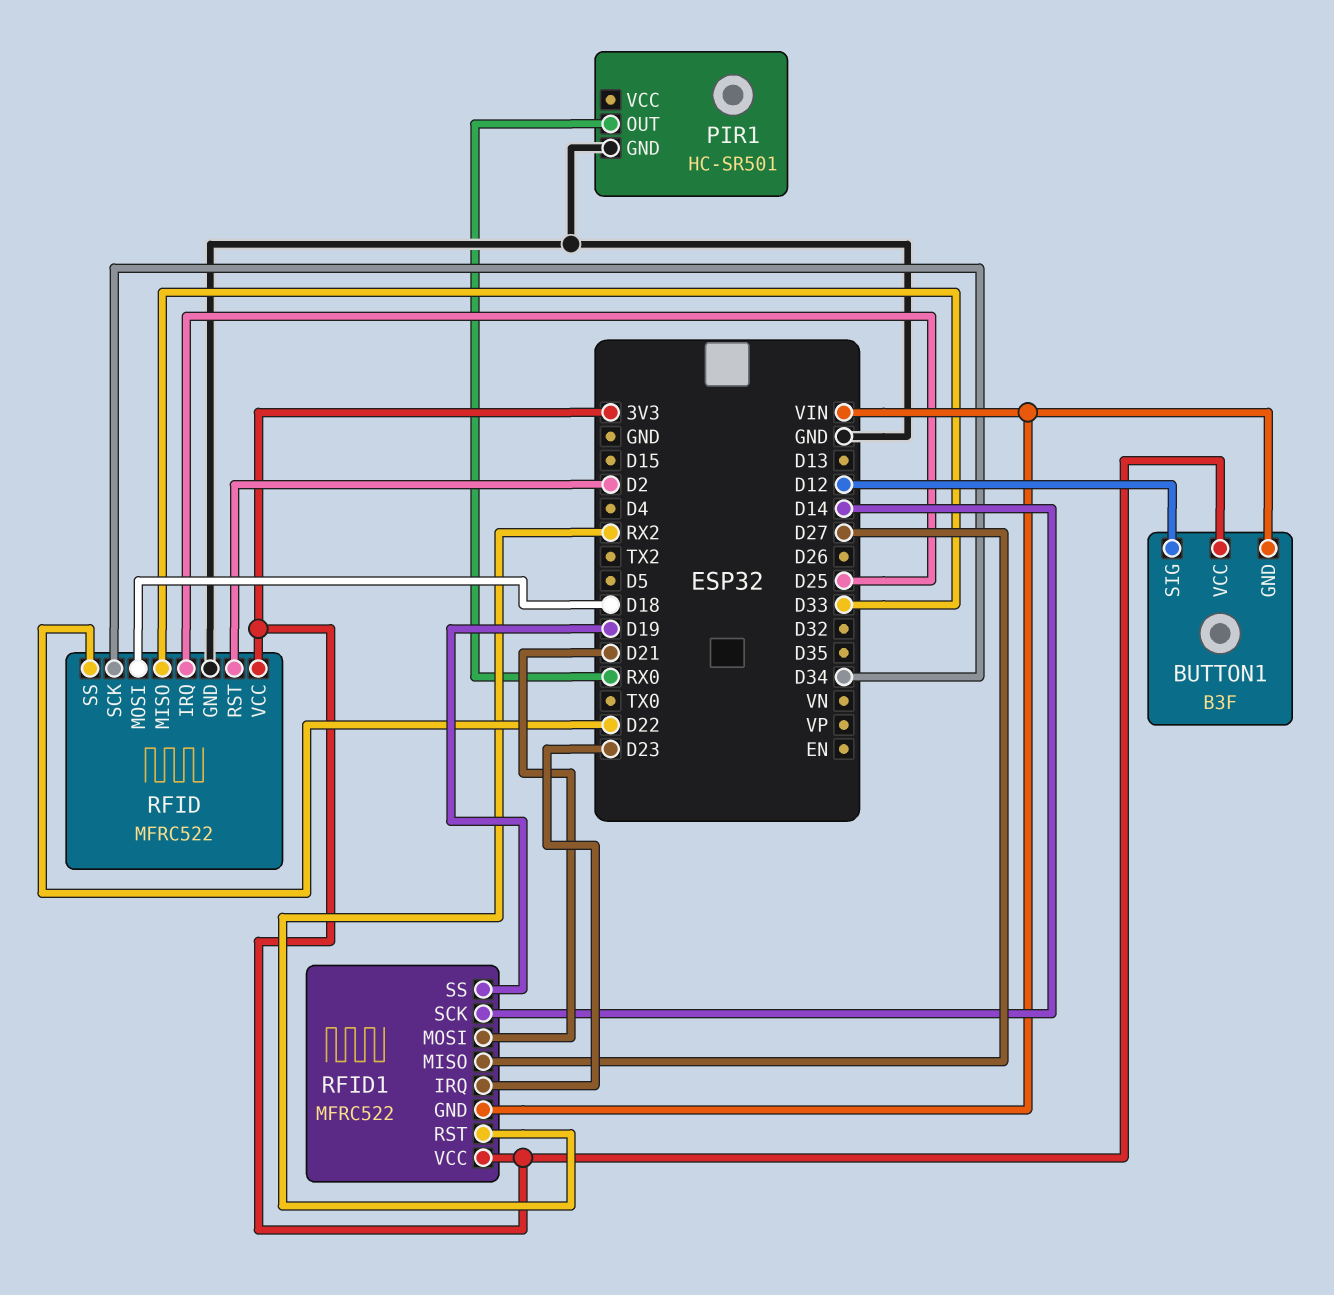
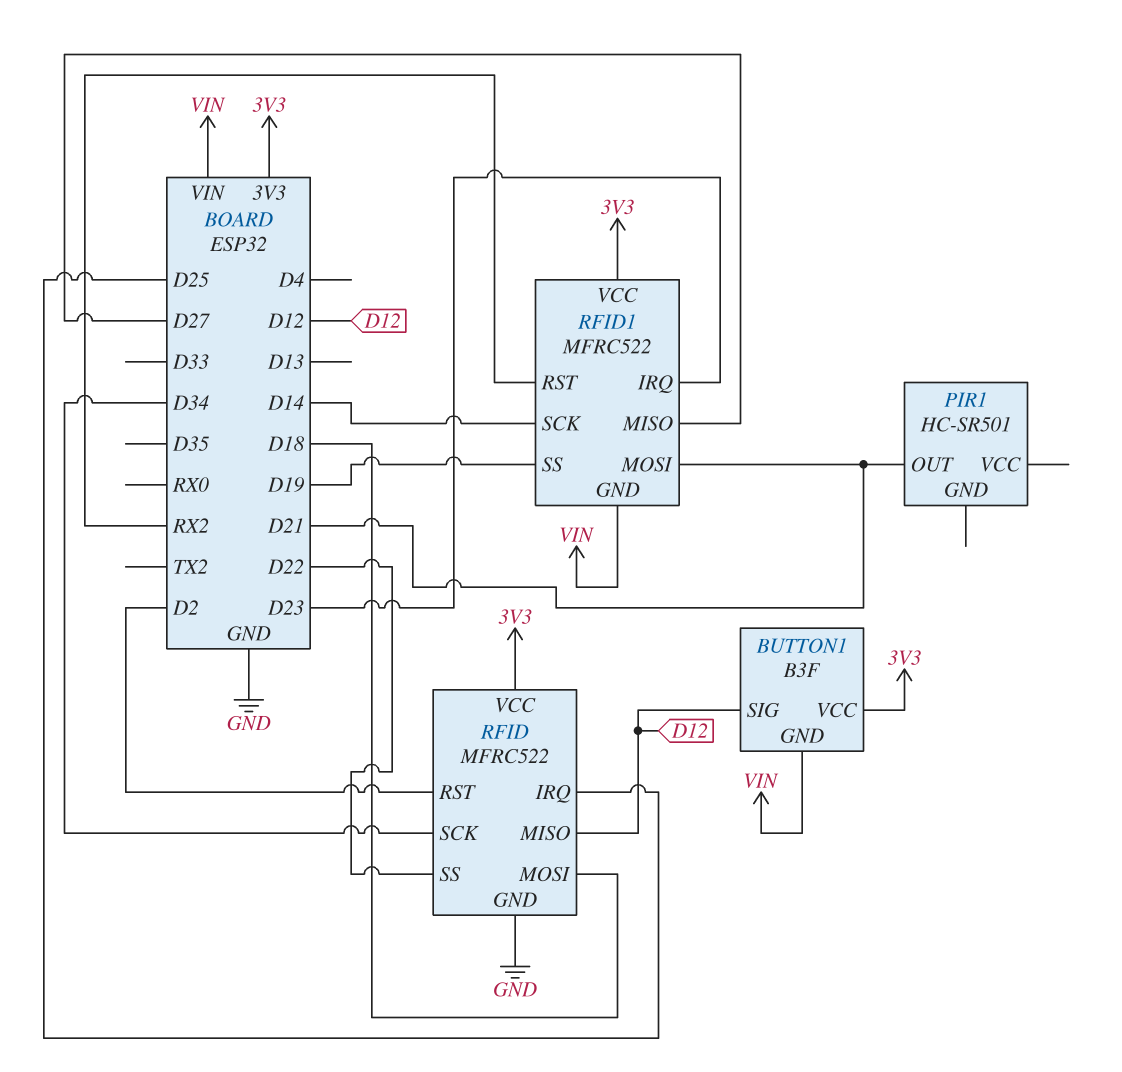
PIR1 pin GND: GND -> none
PIR1 pin OUT: RX0 -> D21
RFID pin MISO: D33 -> D12

